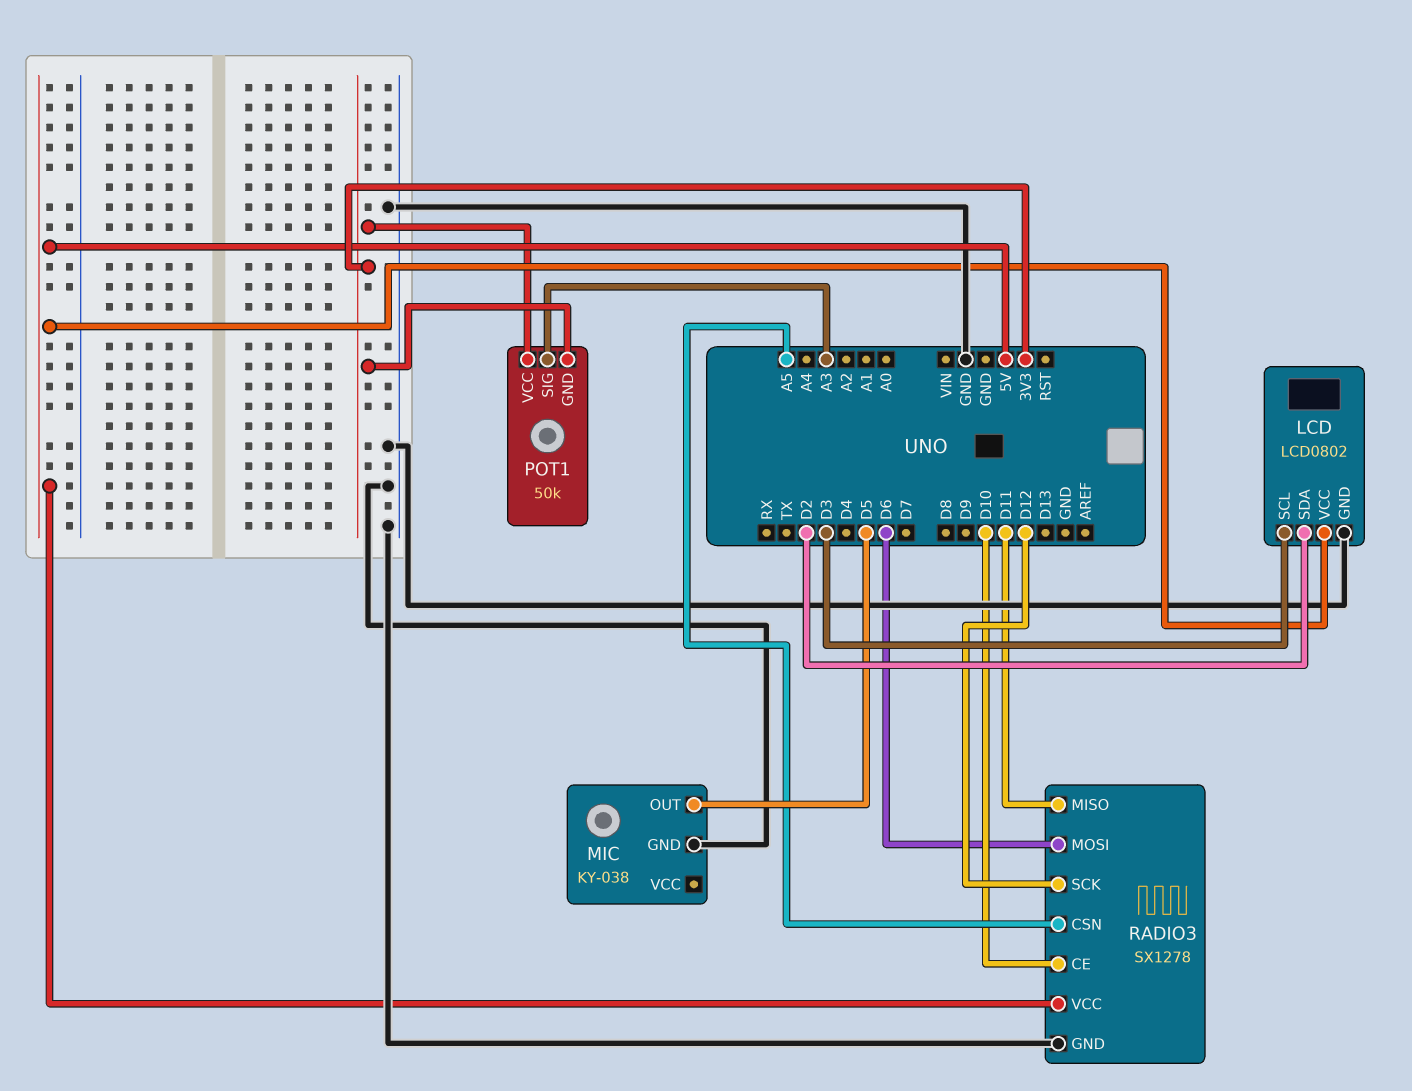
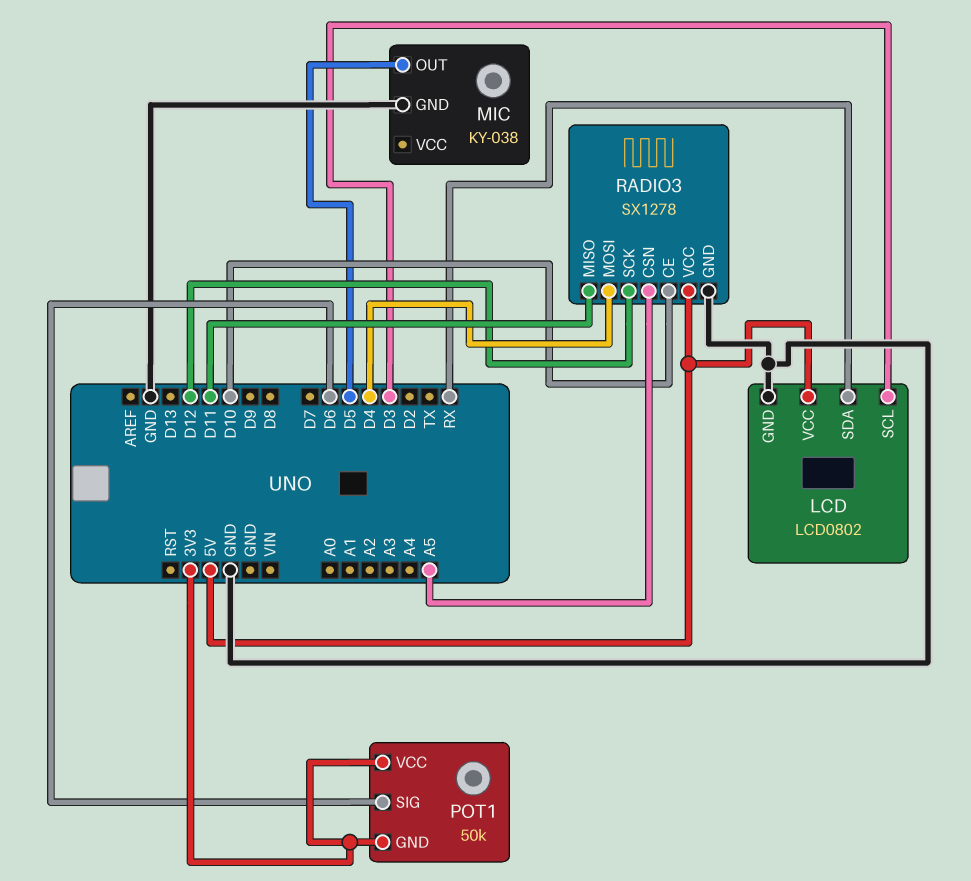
LCD pin SDA: D2 -> RX
POT1 pin SIG: A3 -> D6
RADIO3 pin MOSI: D6 -> D4

